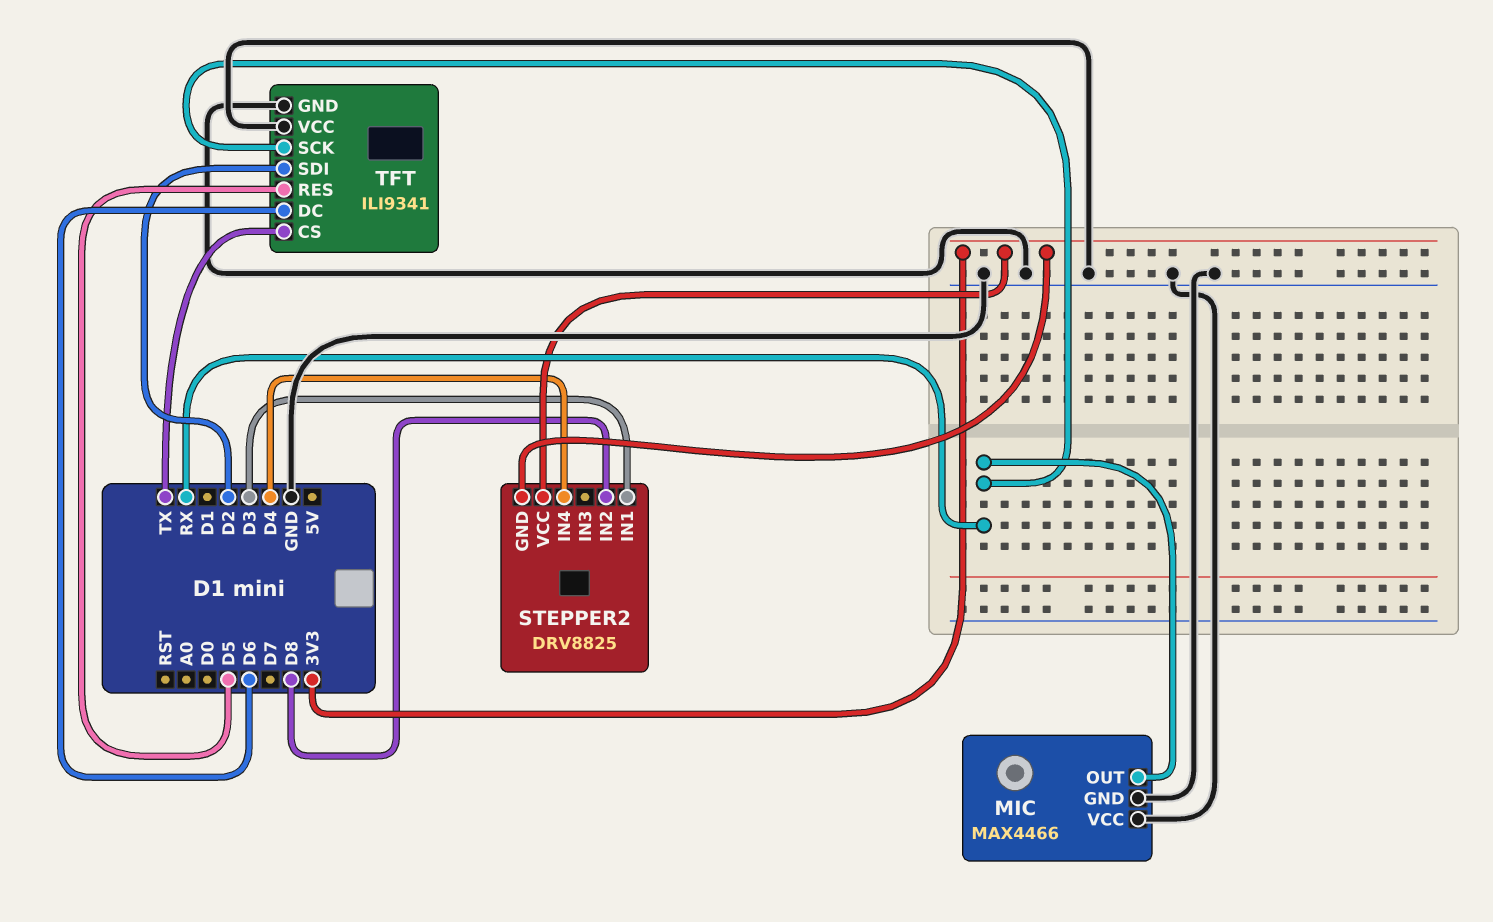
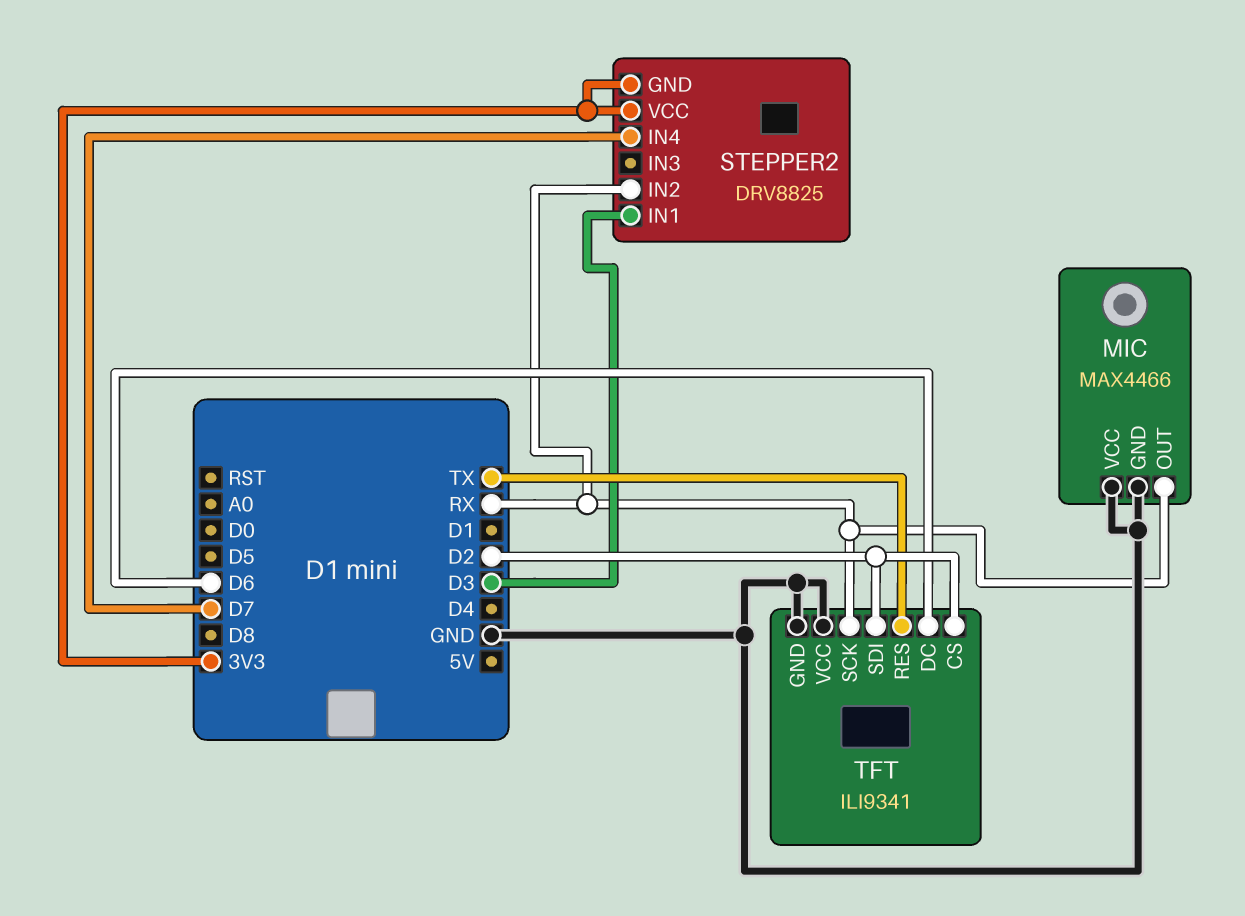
STEPPER2 pin IN2: D8 -> RX
STEPPER2 pin IN4: D4 -> D7
TFT pin CS: TX -> D2
TFT pin RES: D5 -> TX

